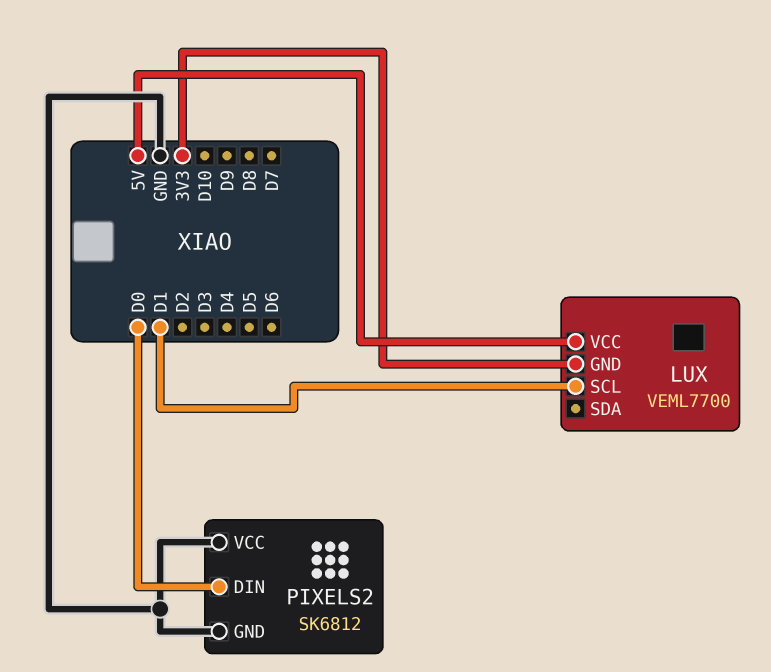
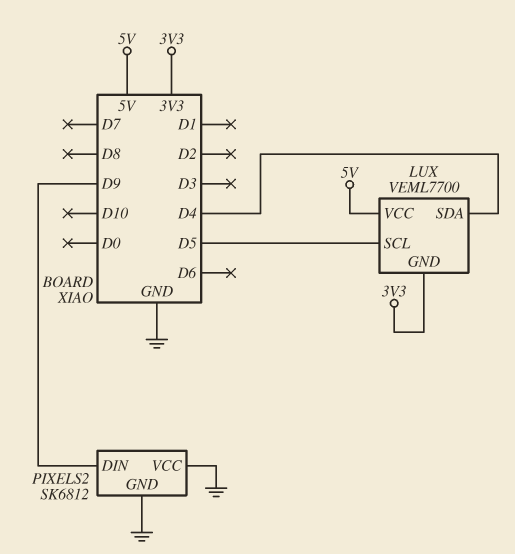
LUX pin SCL: D1 -> D5
LUX pin SDA: none -> D4
PIXELS2 pin DIN: D0 -> D9

